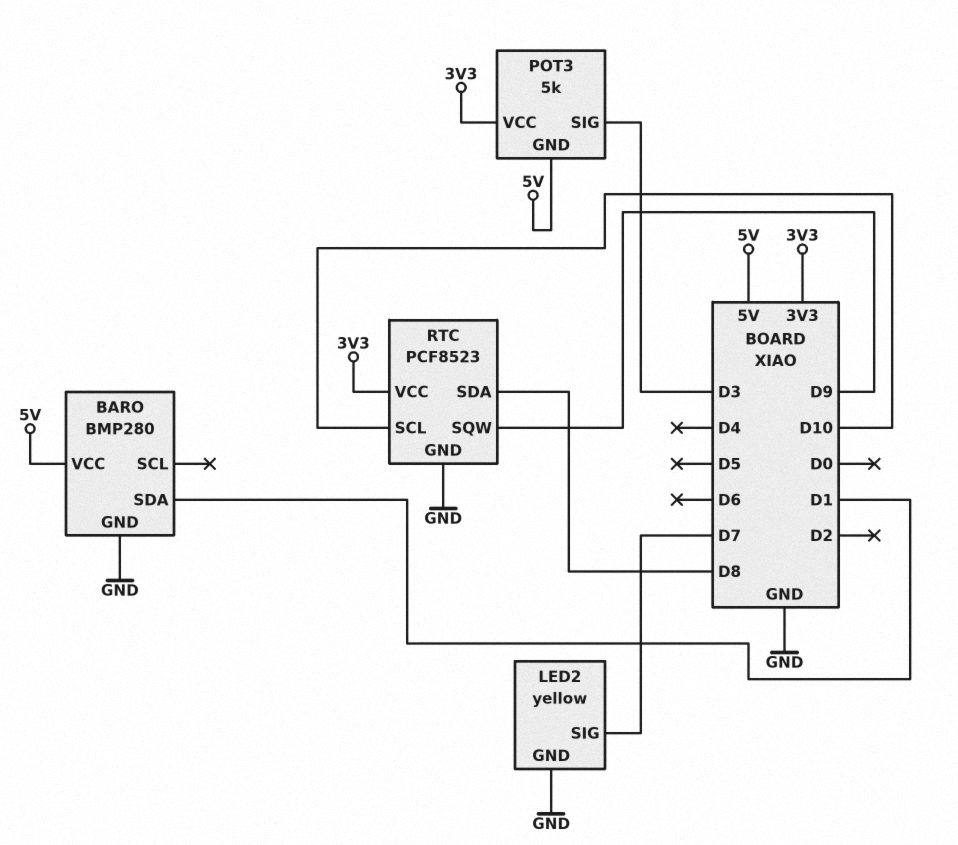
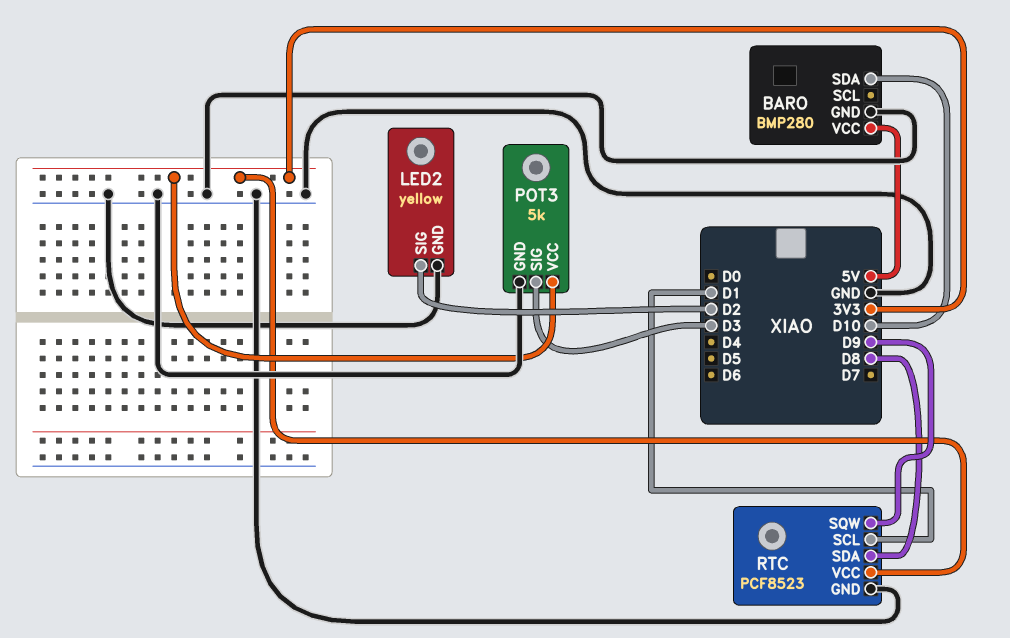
BARO pin SDA: D1 -> D10
LED2 pin SIG: D7 -> D2
POT3 pin GND: 5V -> GND
RTC pin SCL: D10 -> D1

